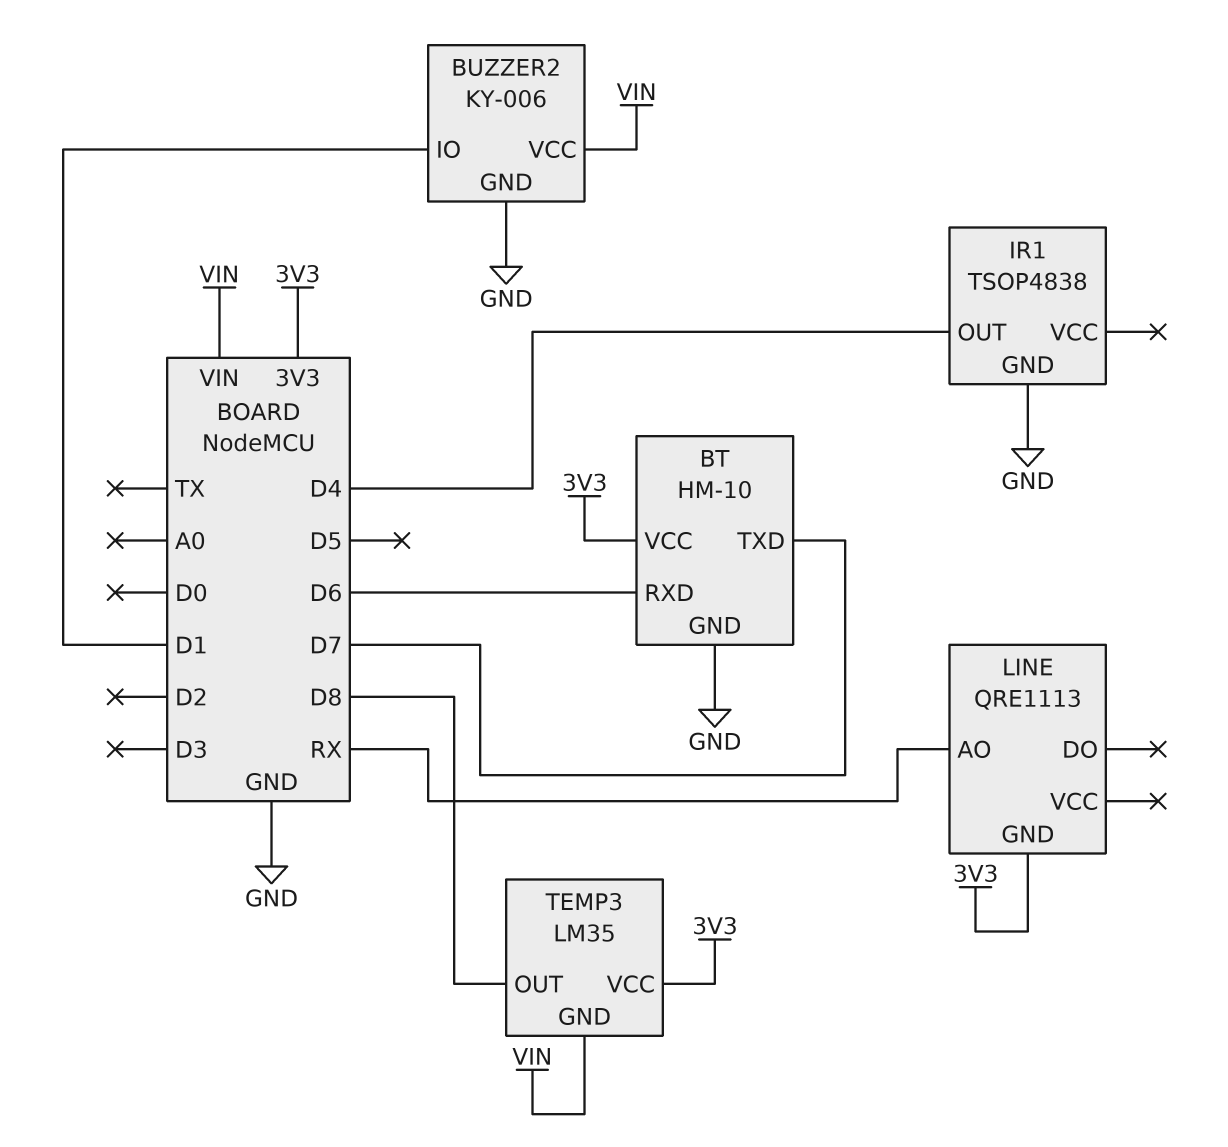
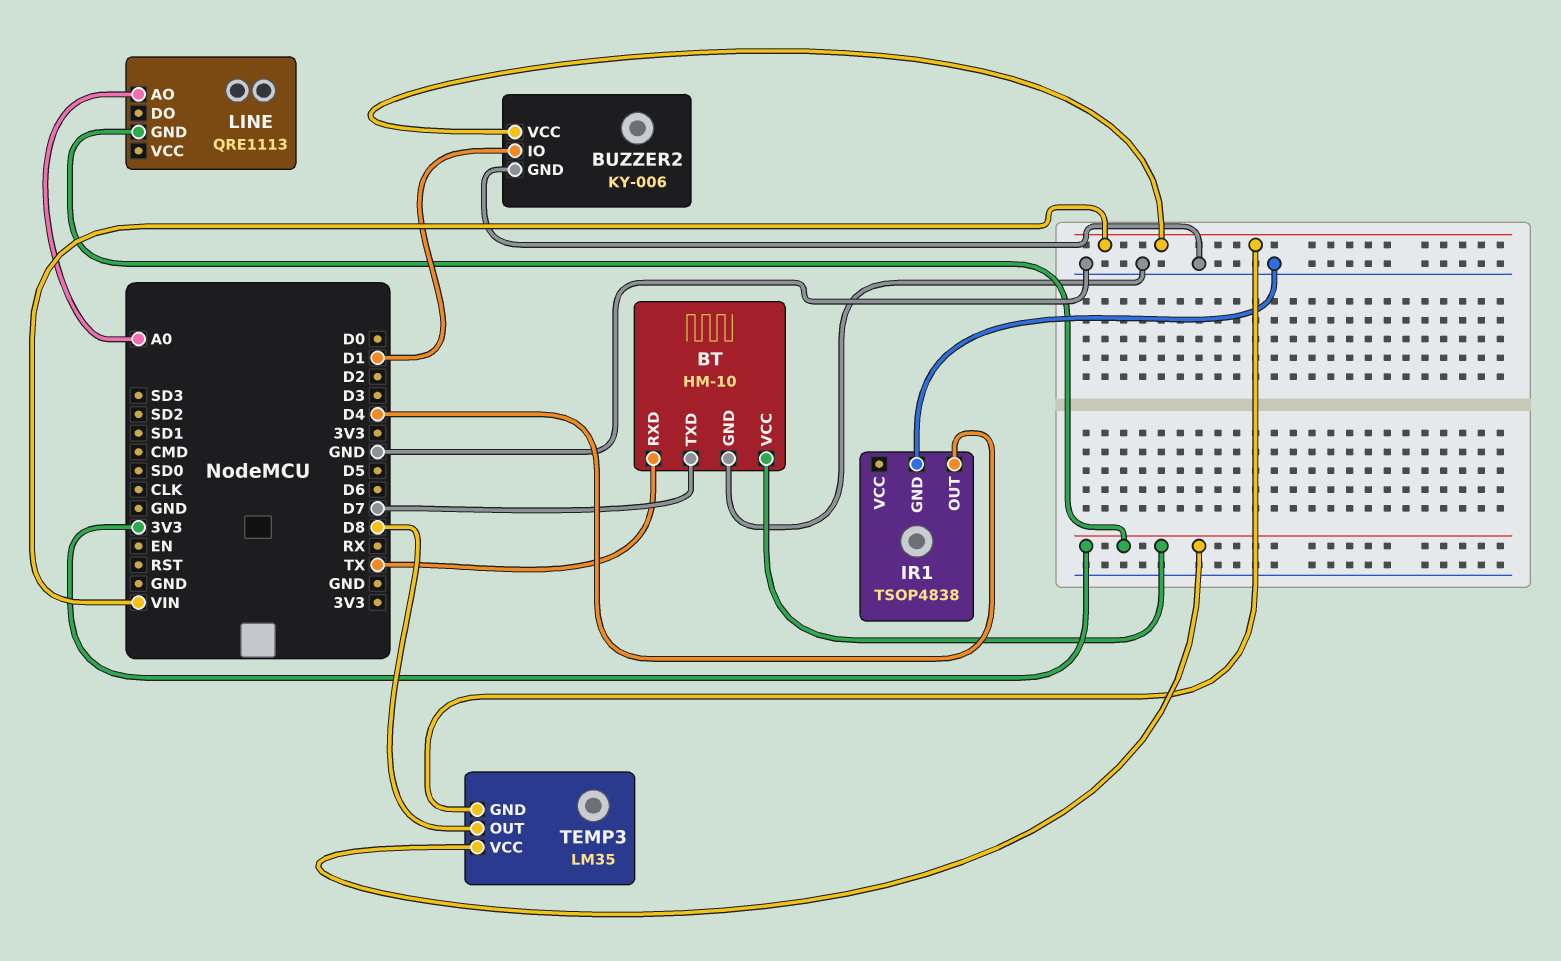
BT pin RXD: D6 -> TX
LINE pin AO: RX -> A0

